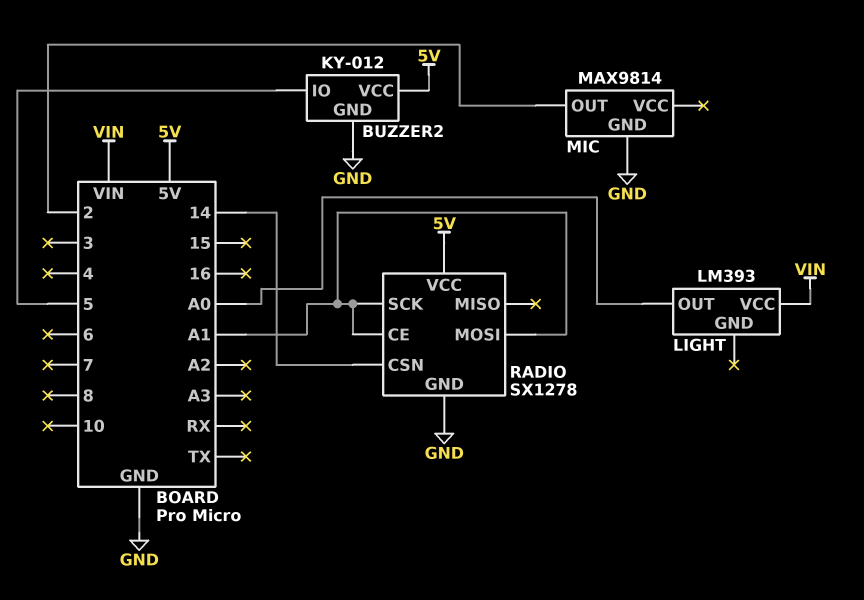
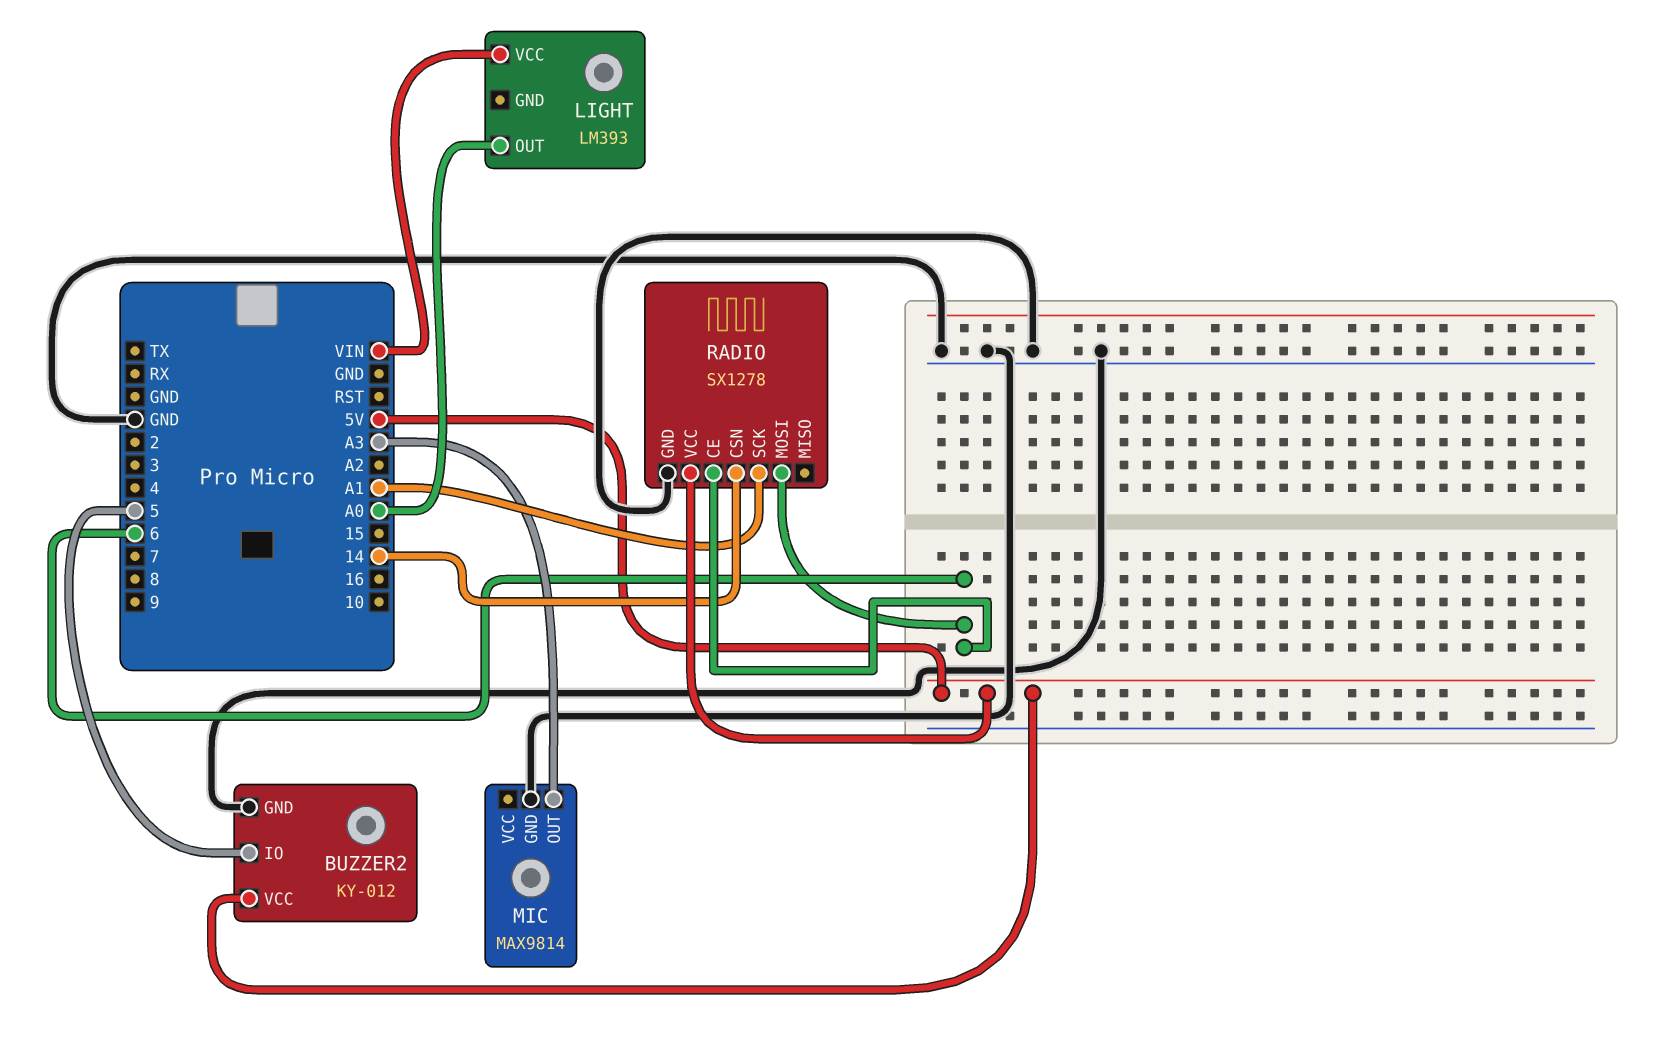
MIC pin OUT: 2 -> A3
RADIO pin CE: A1 -> 6
RADIO pin MOSI: A1 -> 6

